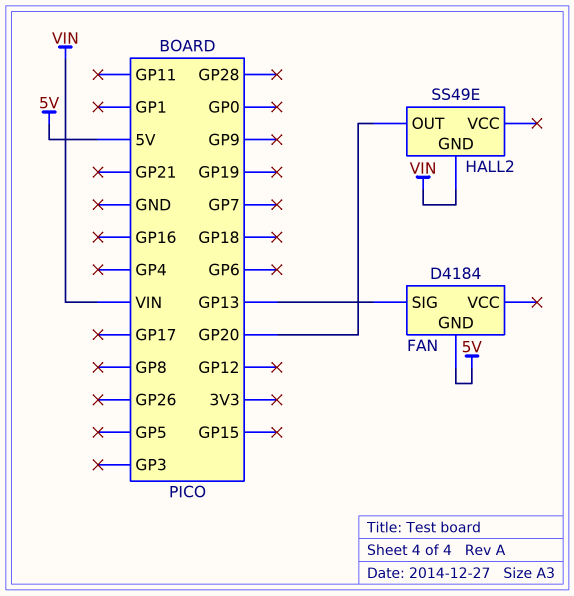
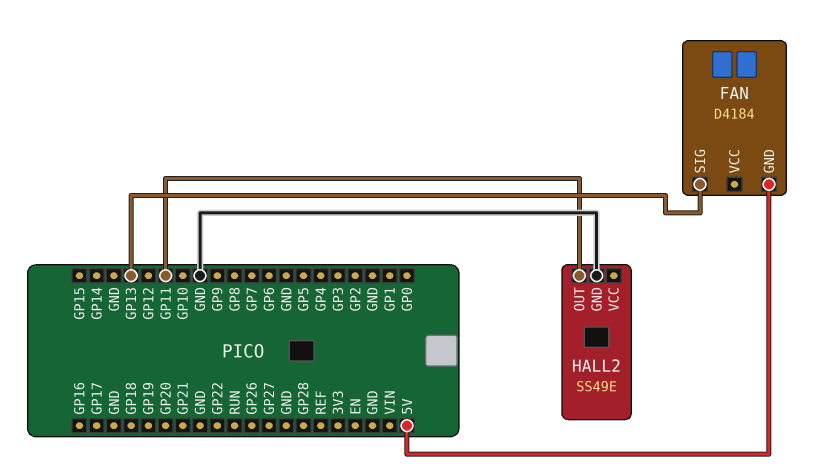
HALL2 pin GND: VIN -> GND
HALL2 pin OUT: GP20 -> GP11

